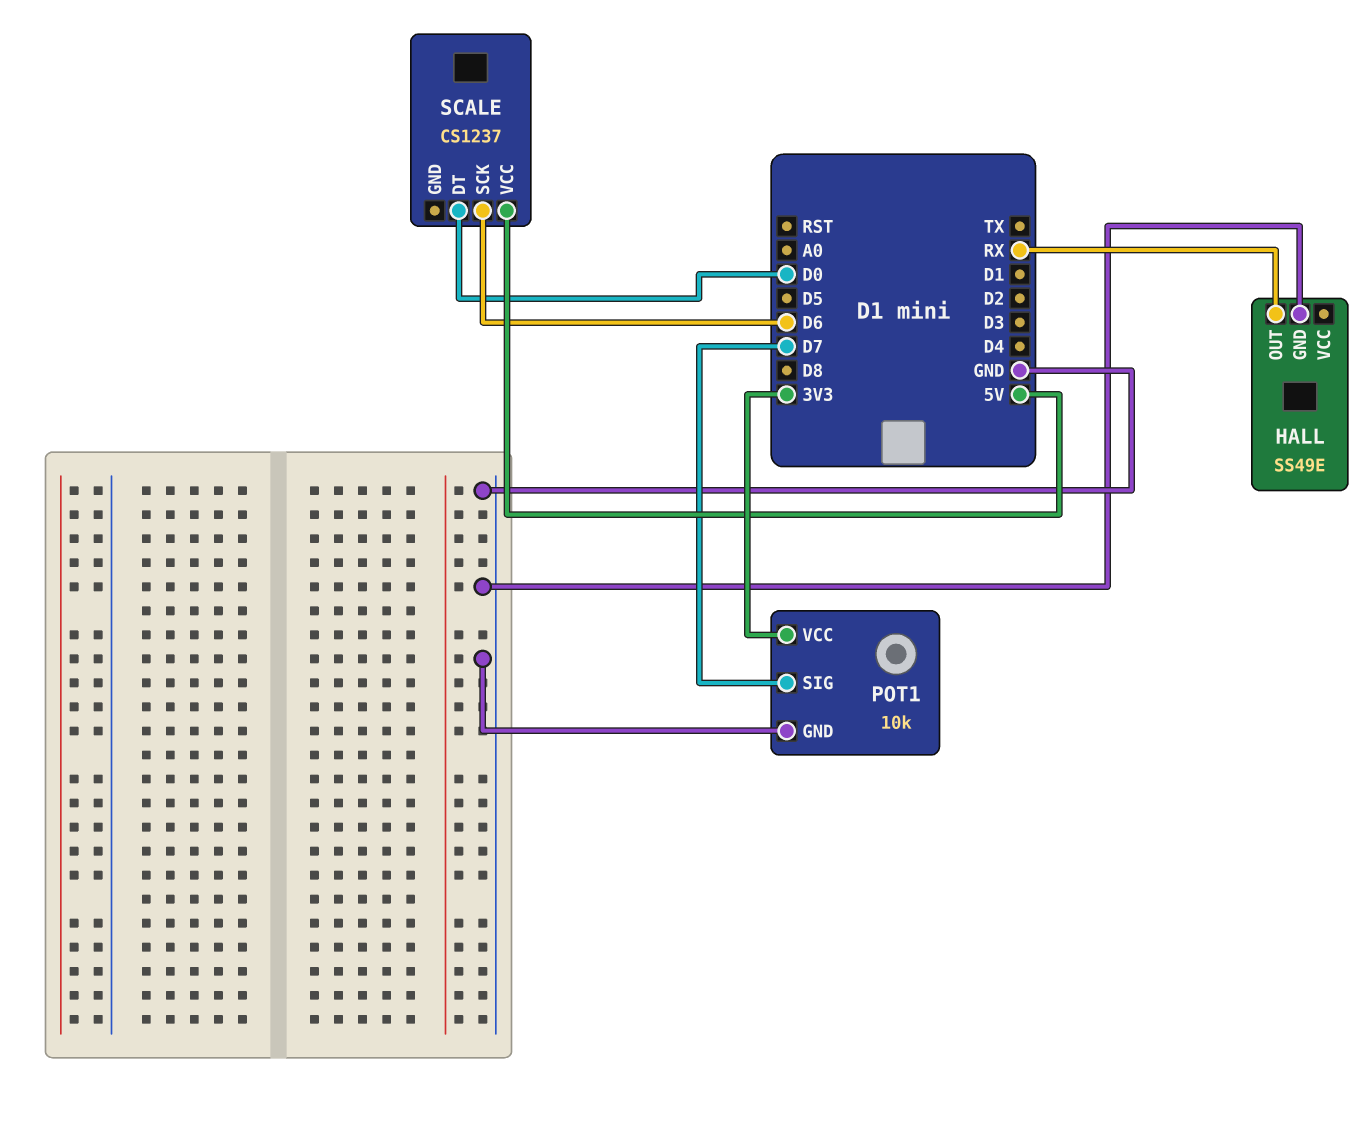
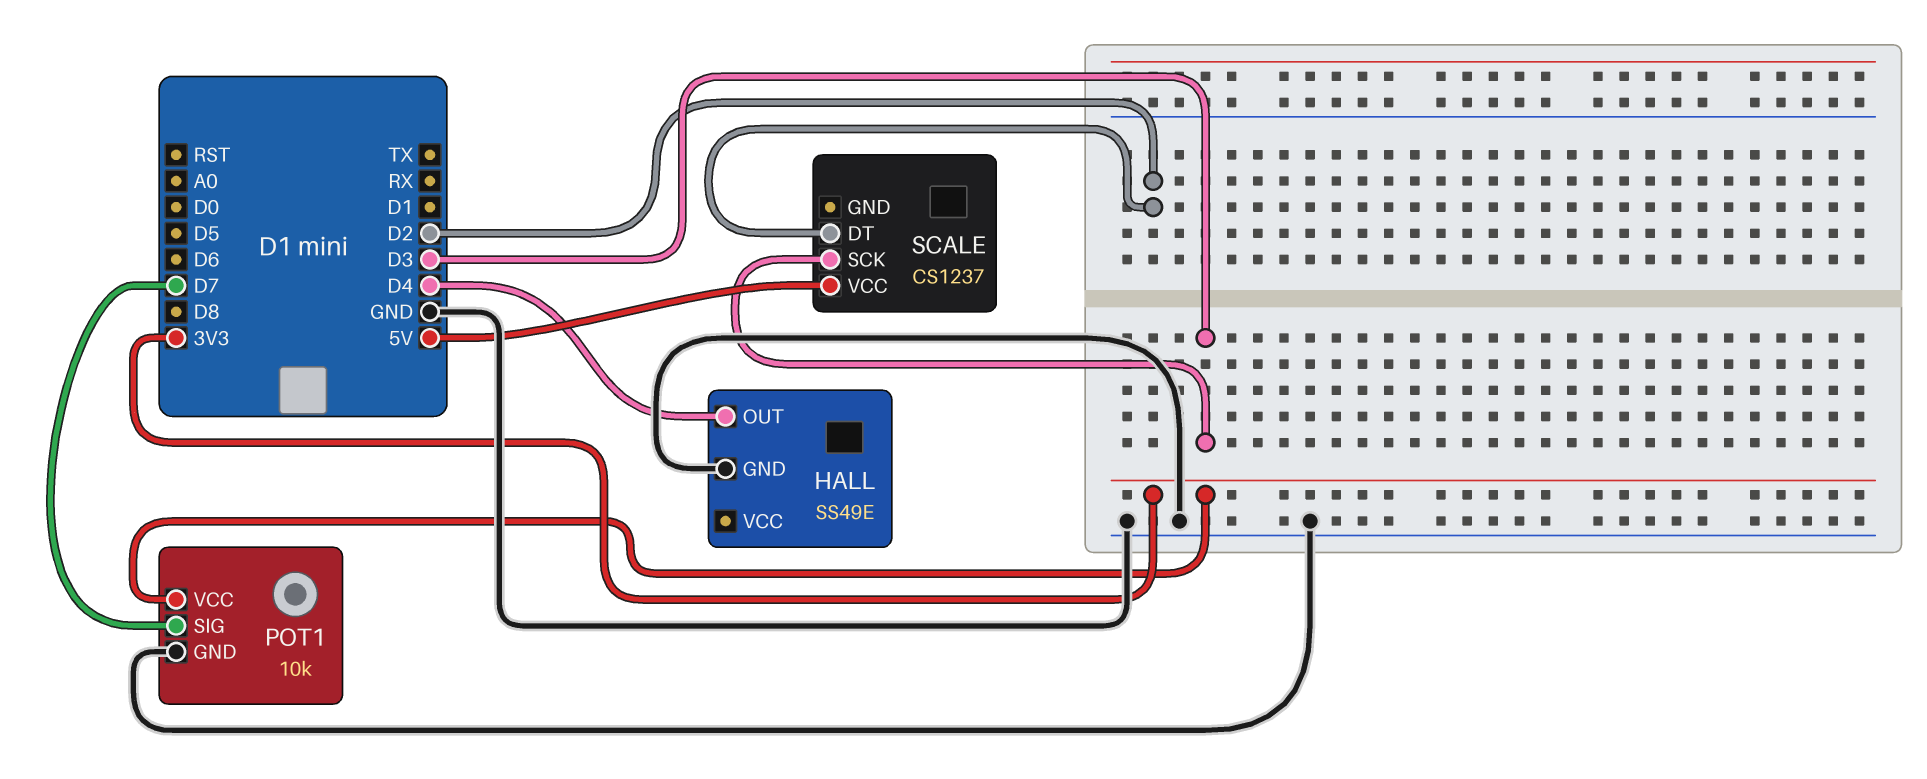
HALL pin OUT: RX -> D4
SCALE pin DT: D0 -> D2
SCALE pin SCK: D6 -> D3

